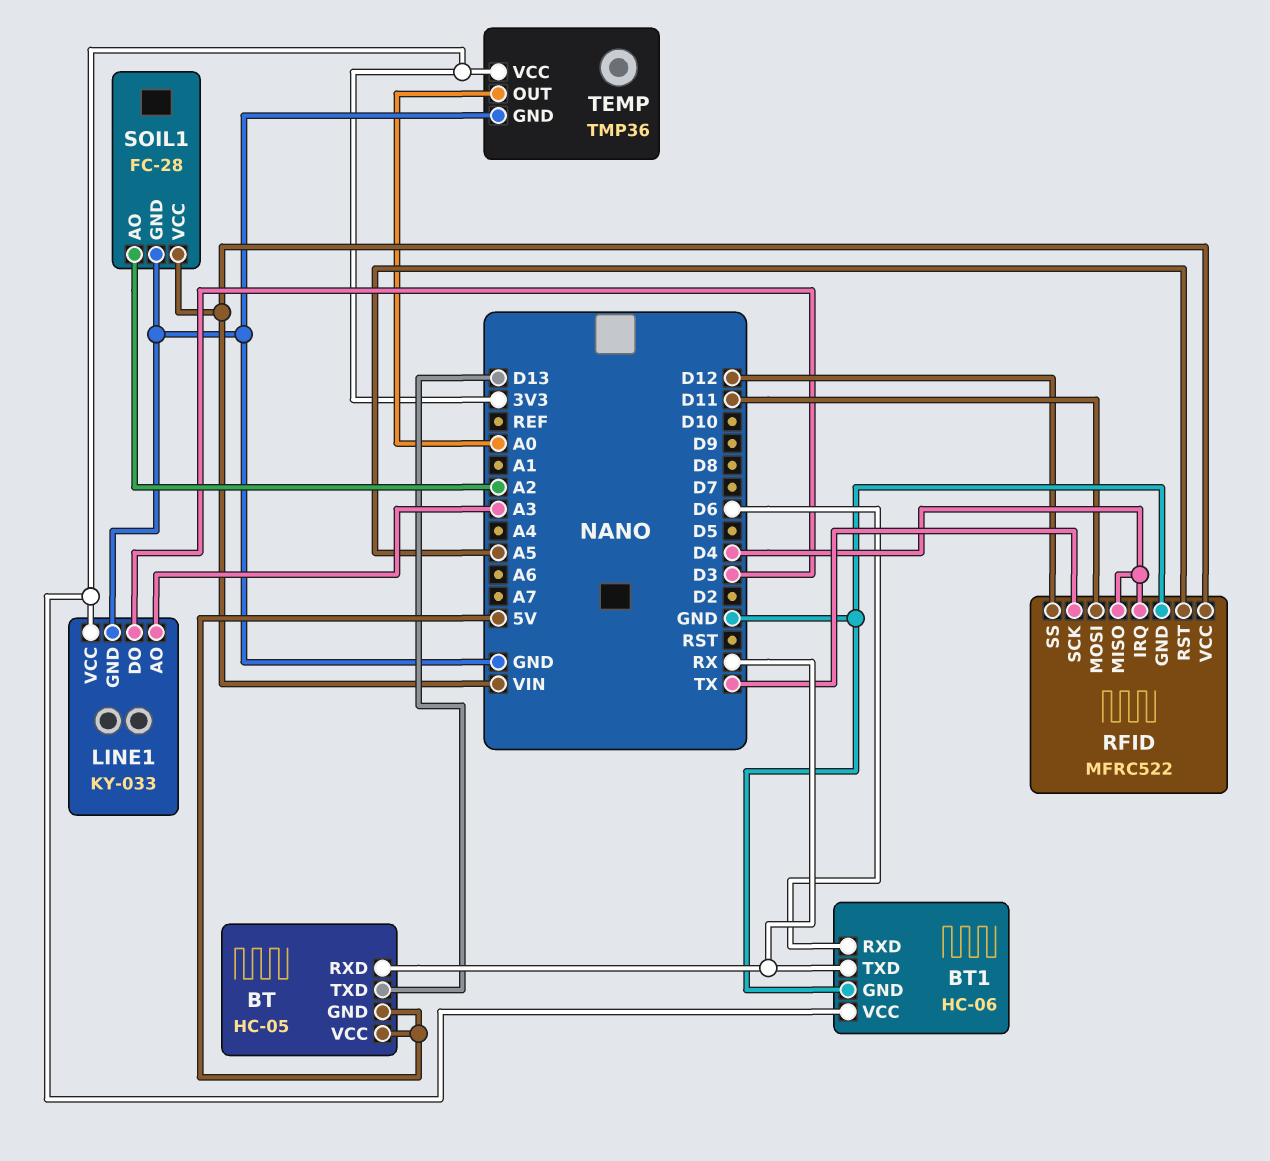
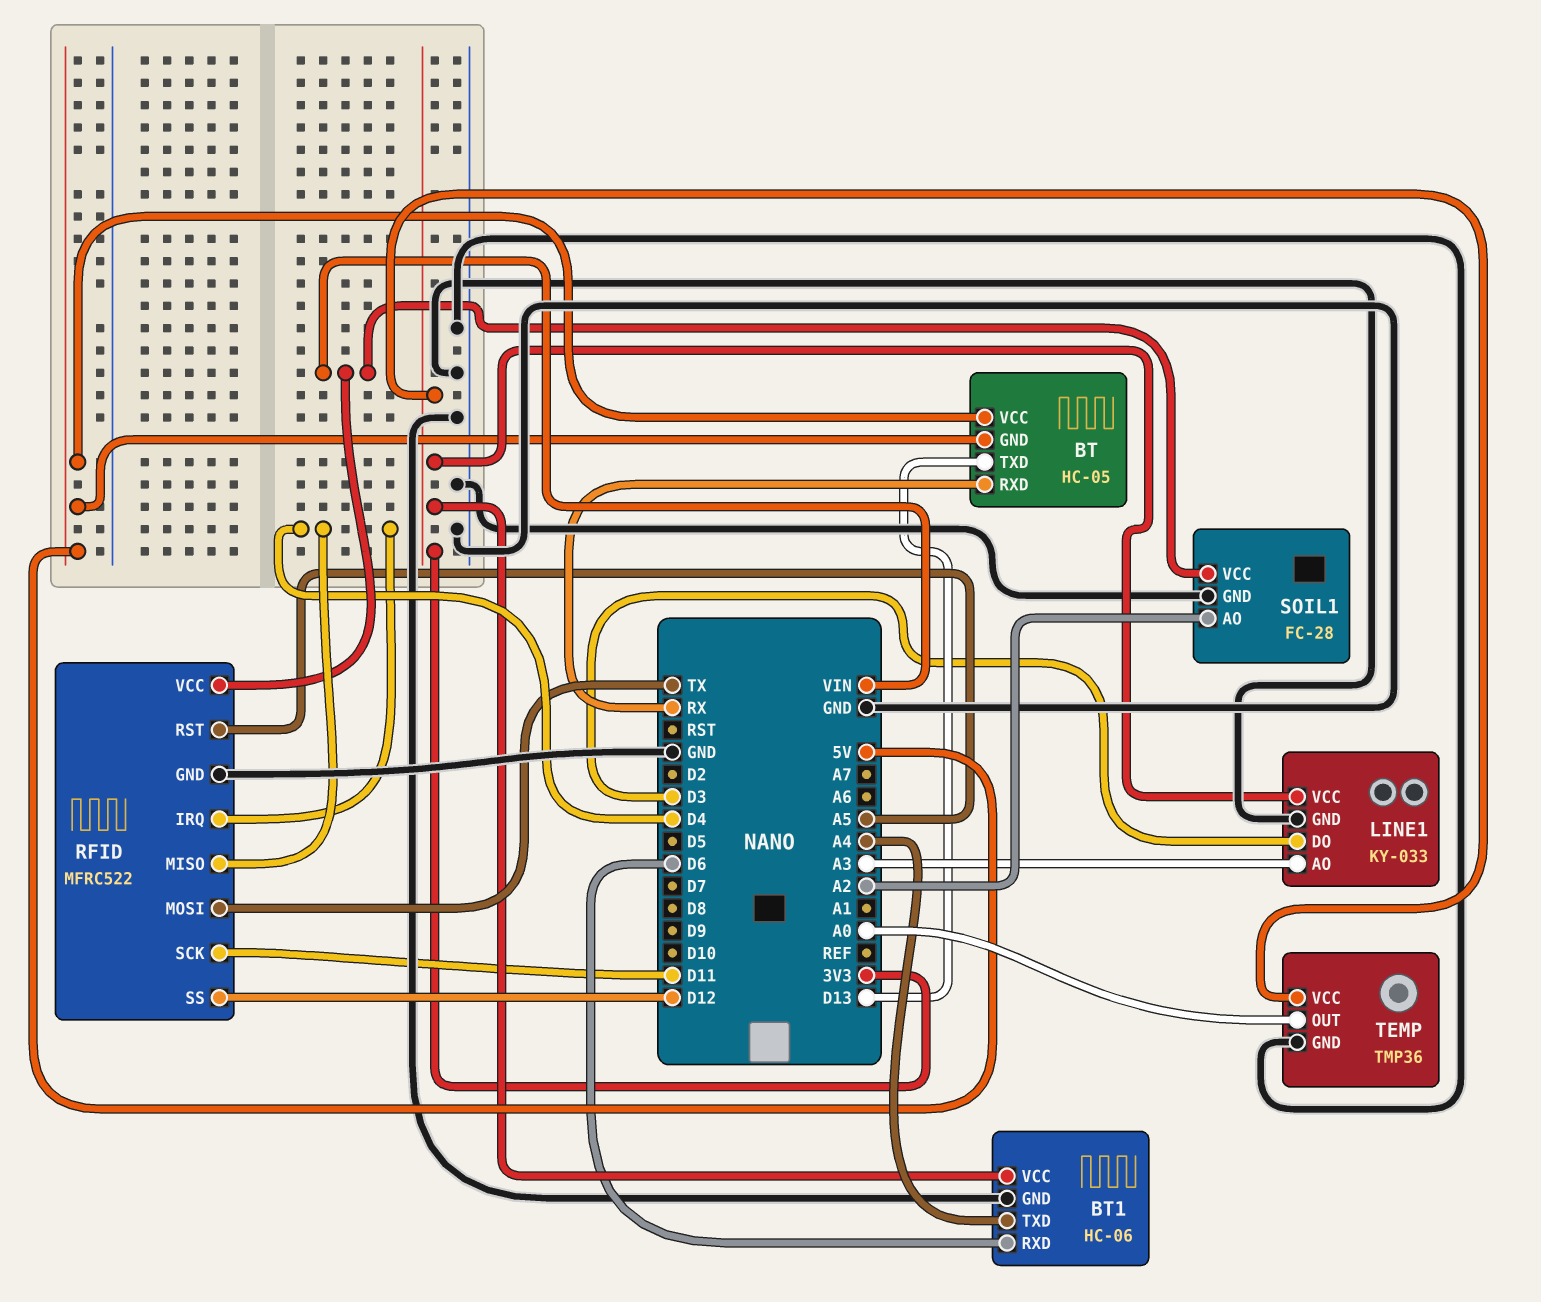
BT1 pin TXD: RX -> A4
RFID pin MOSI: D11 -> TX
RFID pin SCK: TX -> D11

